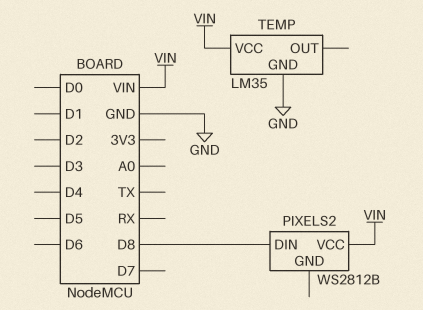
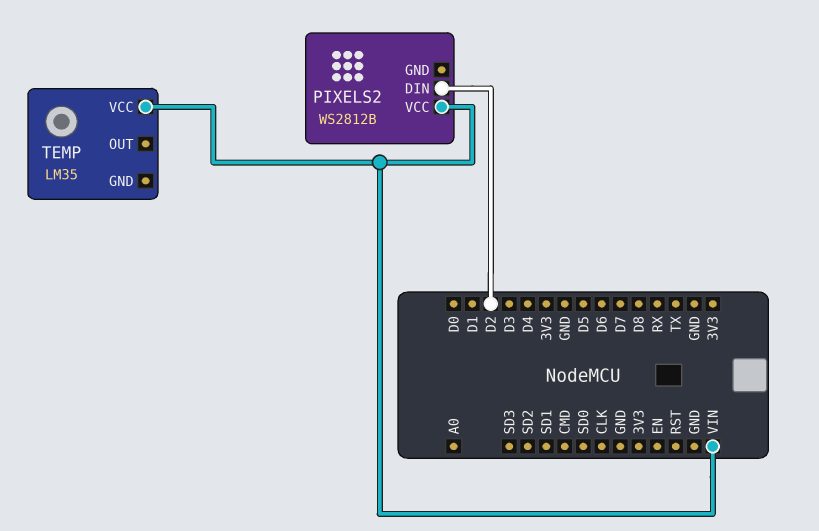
PIXELS2 pin DIN: D8 -> D2
TEMP pin GND: GND -> none

